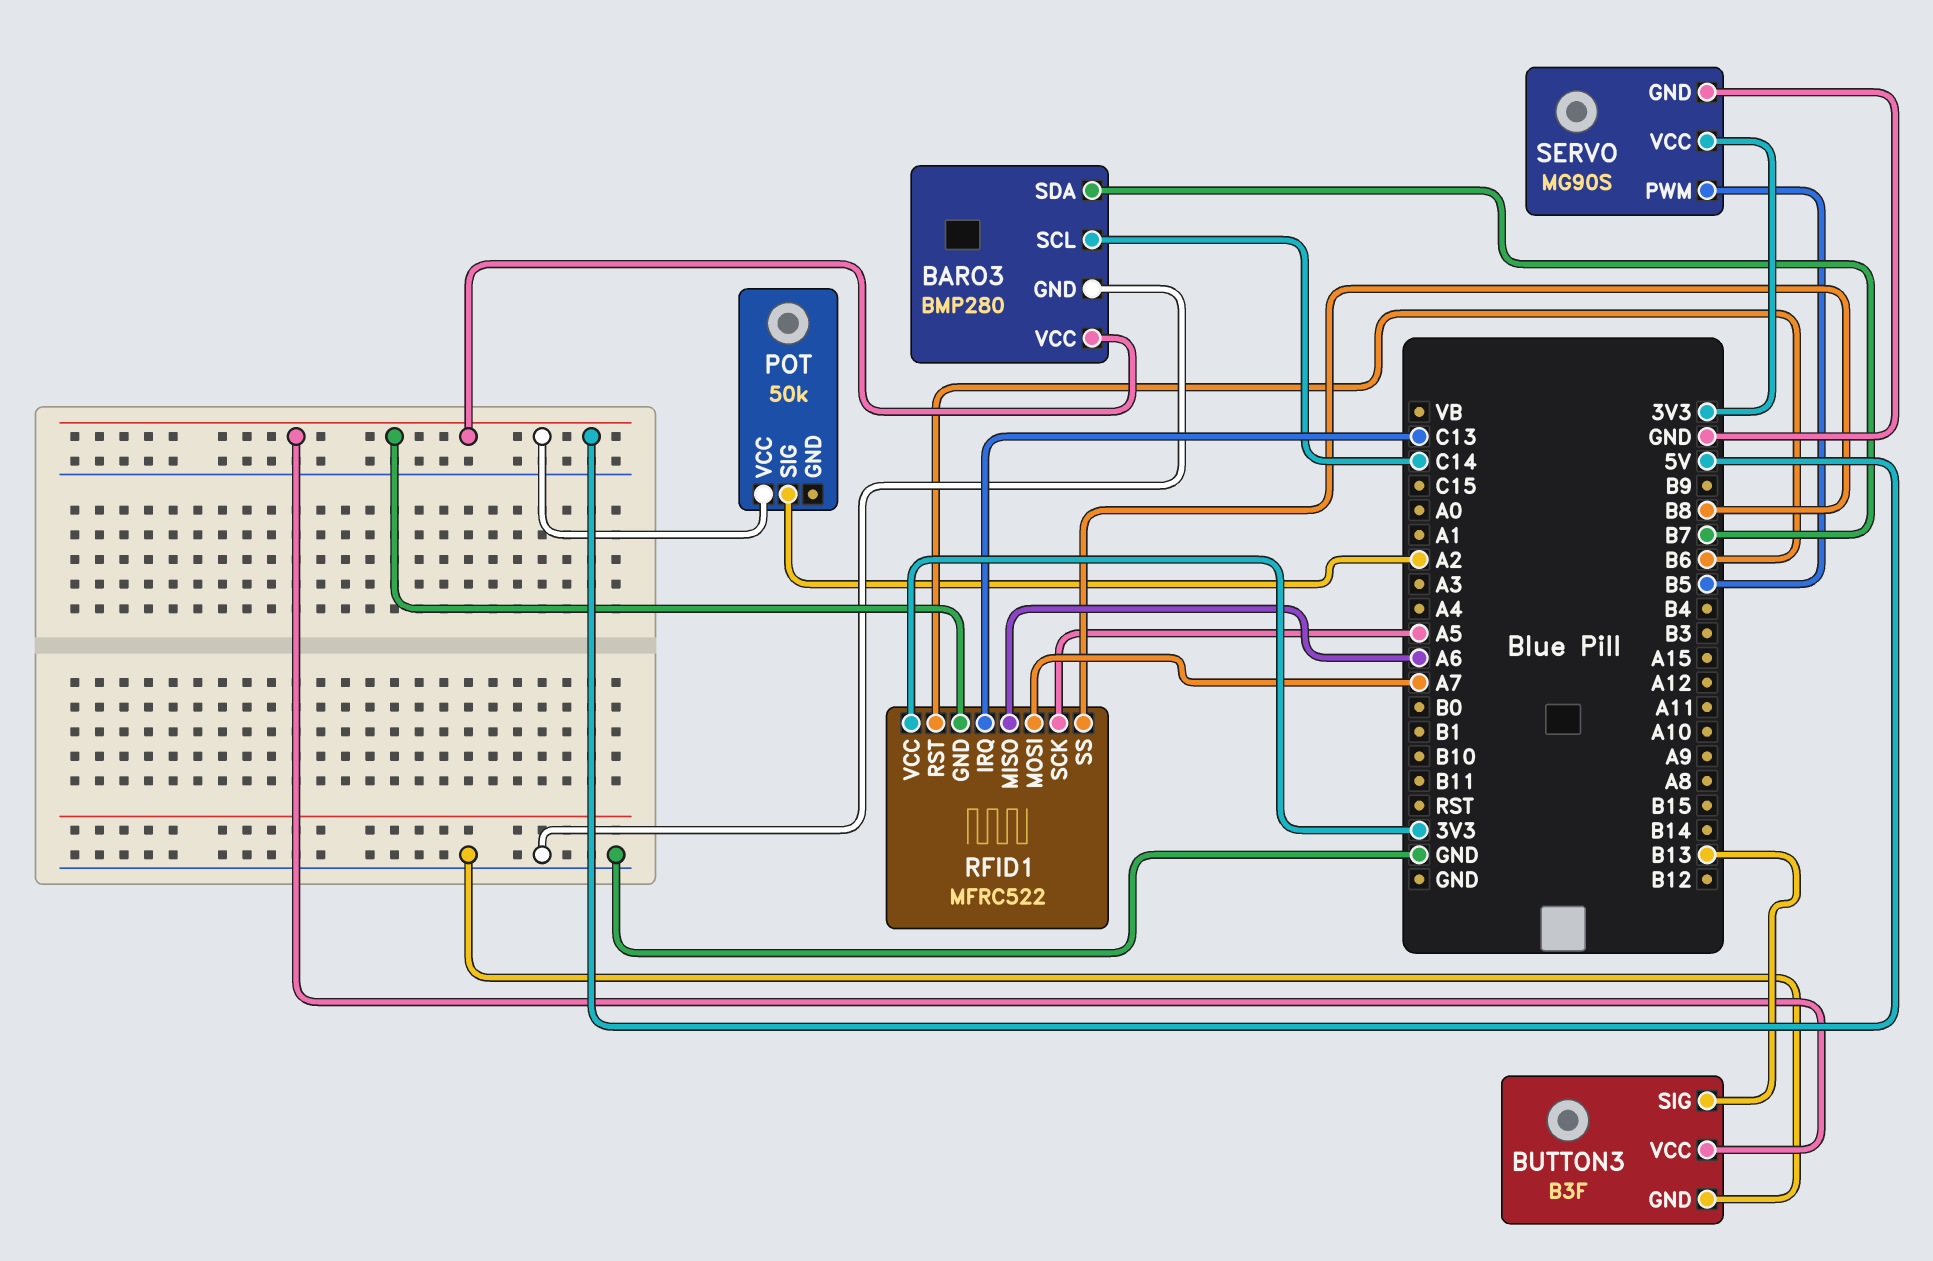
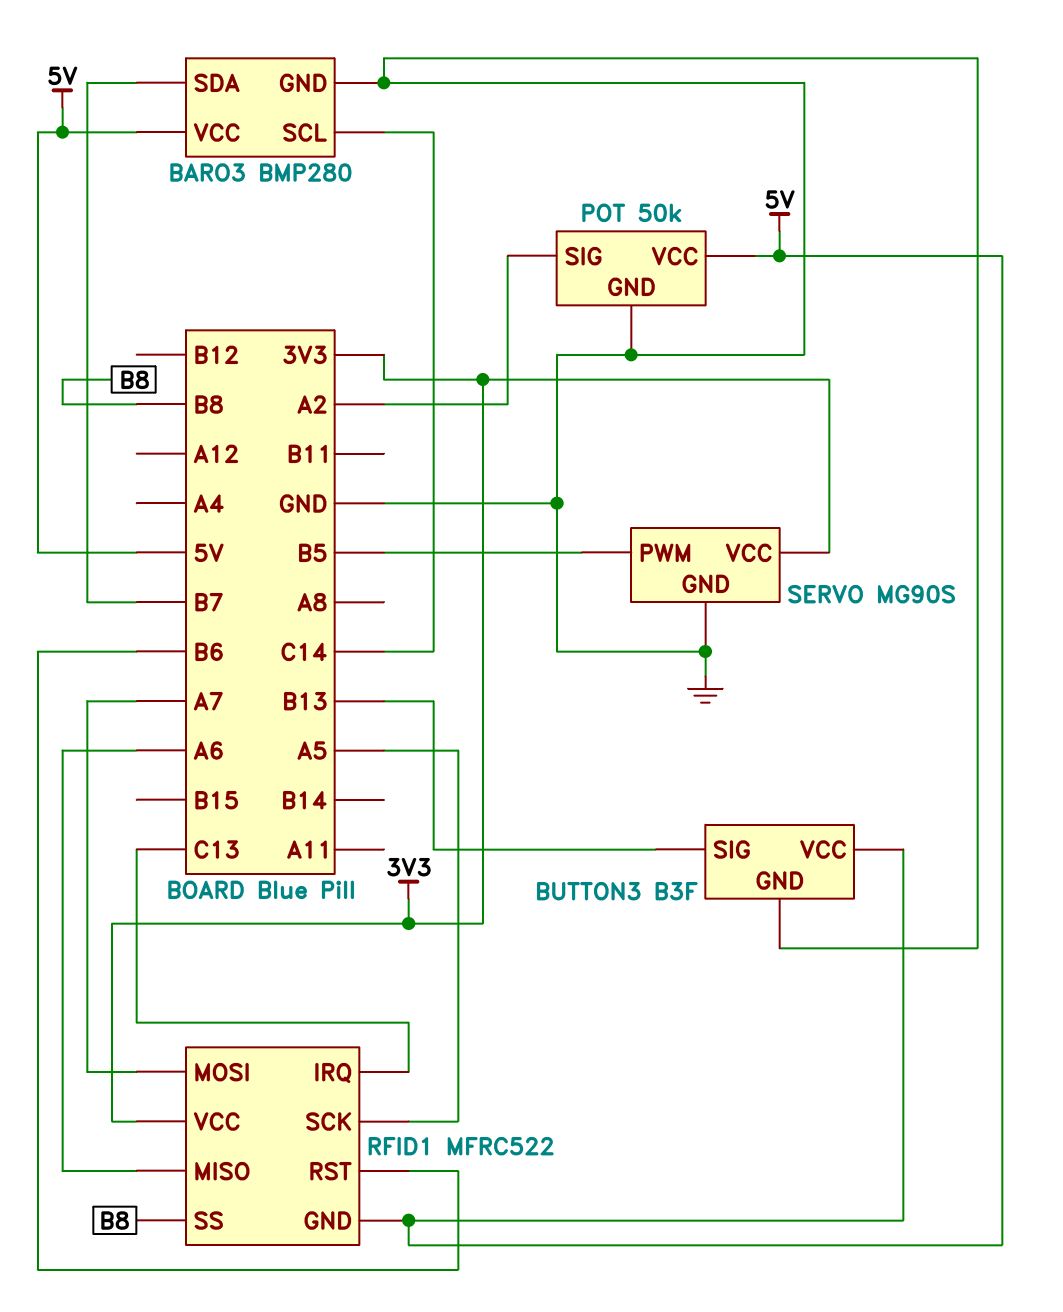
POT pin GND: none -> GND

